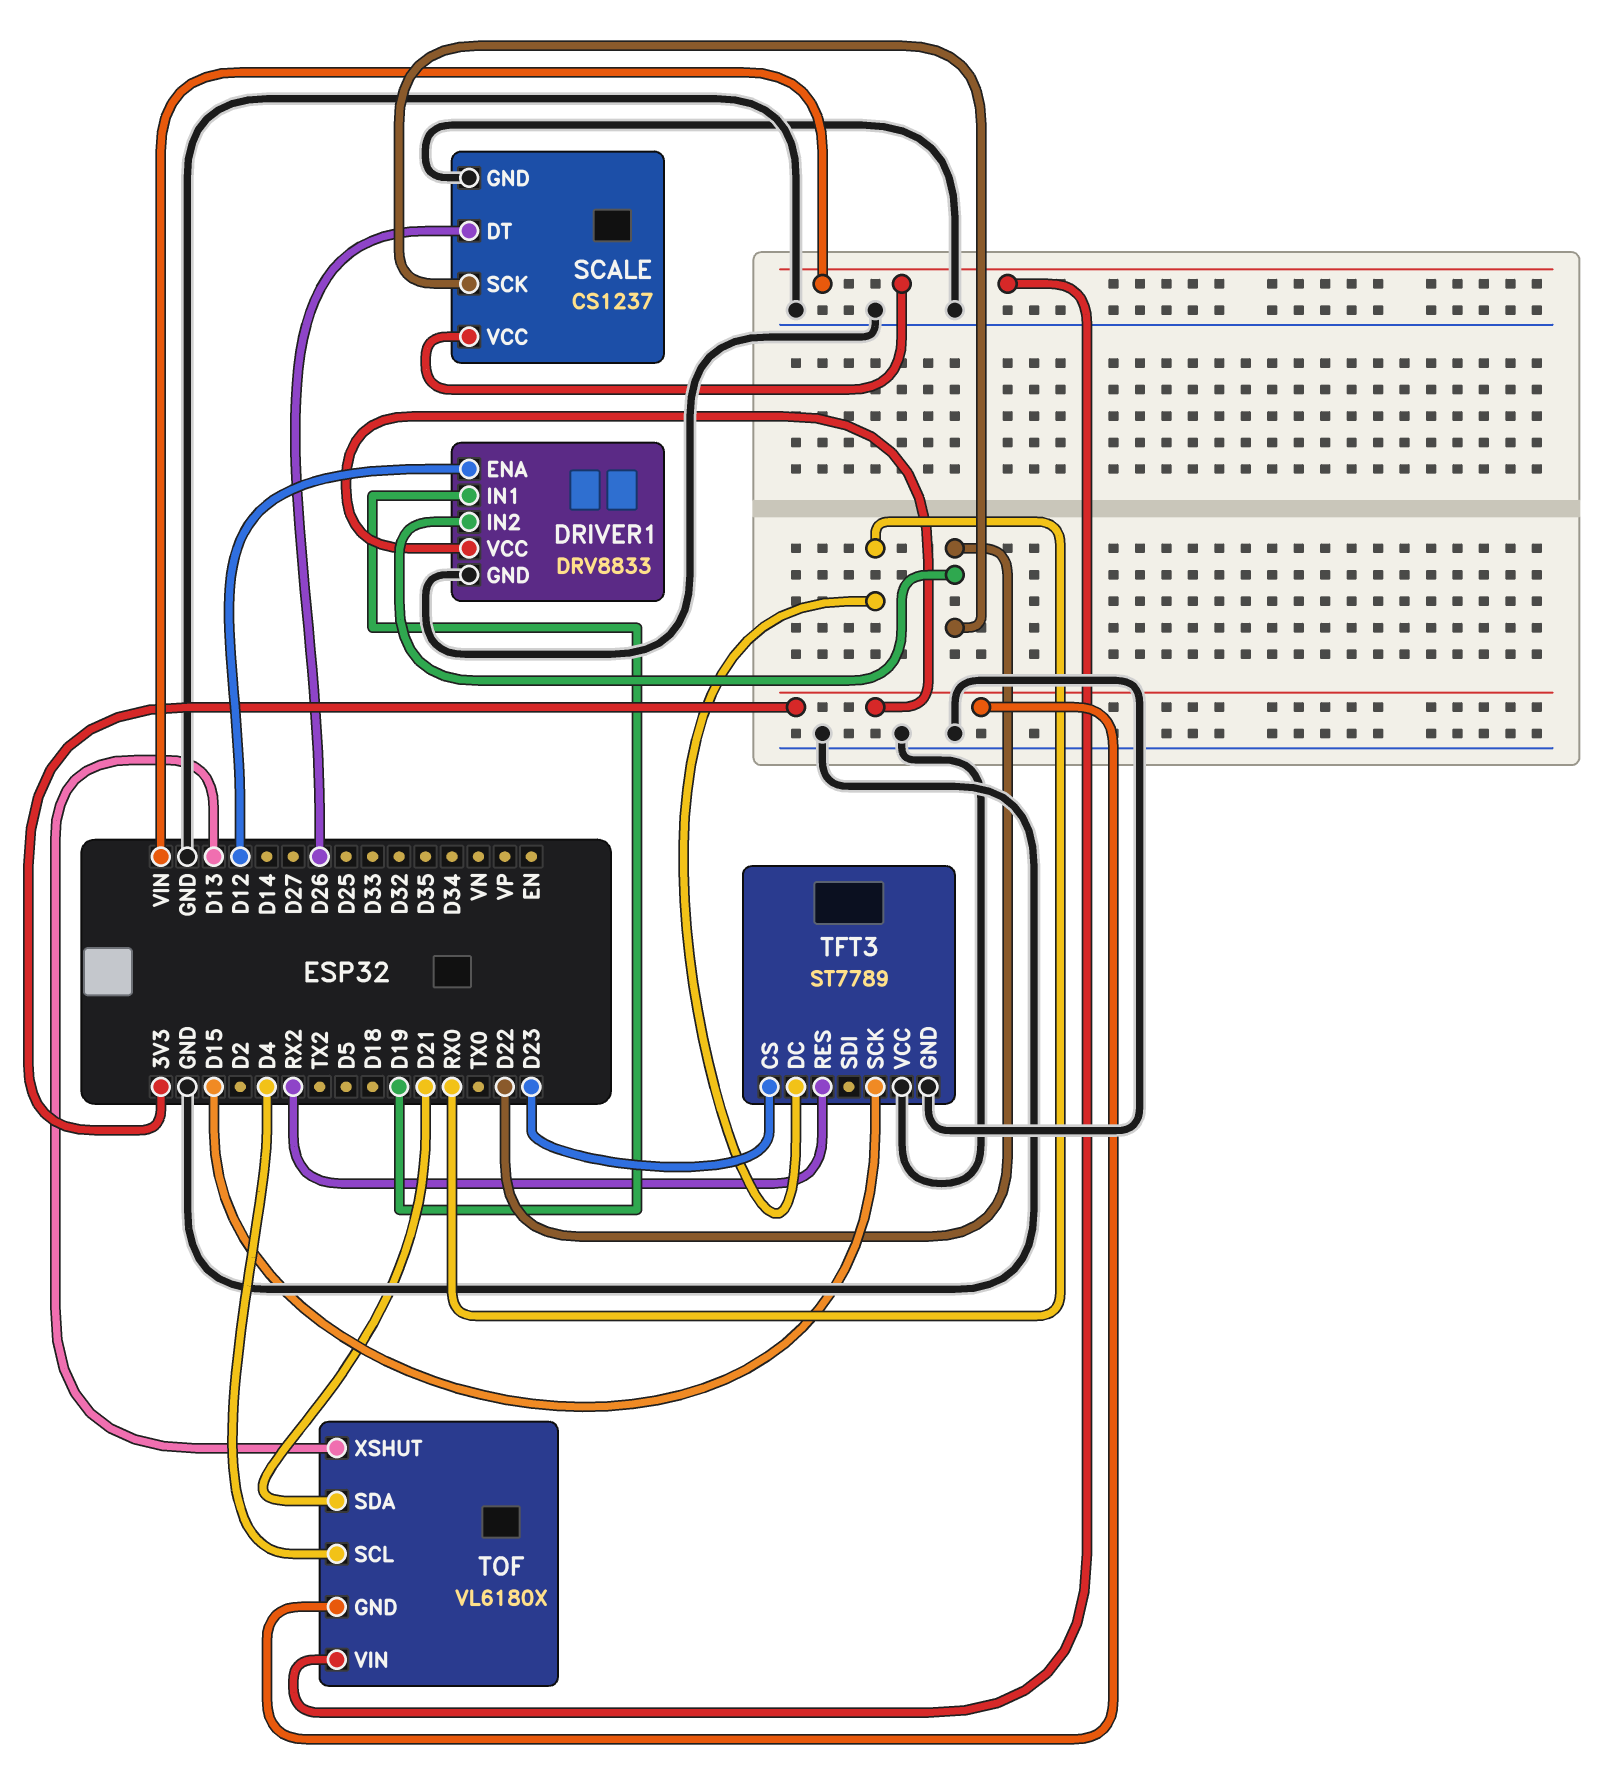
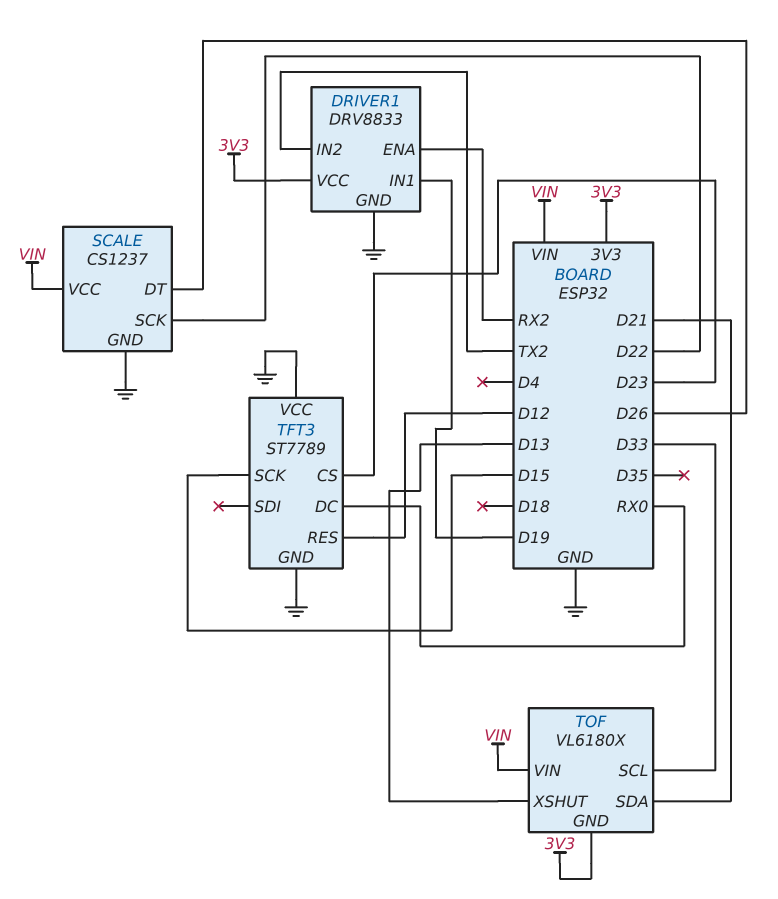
DRIVER1 pin ENA: D12 -> RX2
DRIVER1 pin IN2: D22 -> TX2
TFT3 pin RES: RX2 -> D12
TOF pin SCL: D4 -> D33

